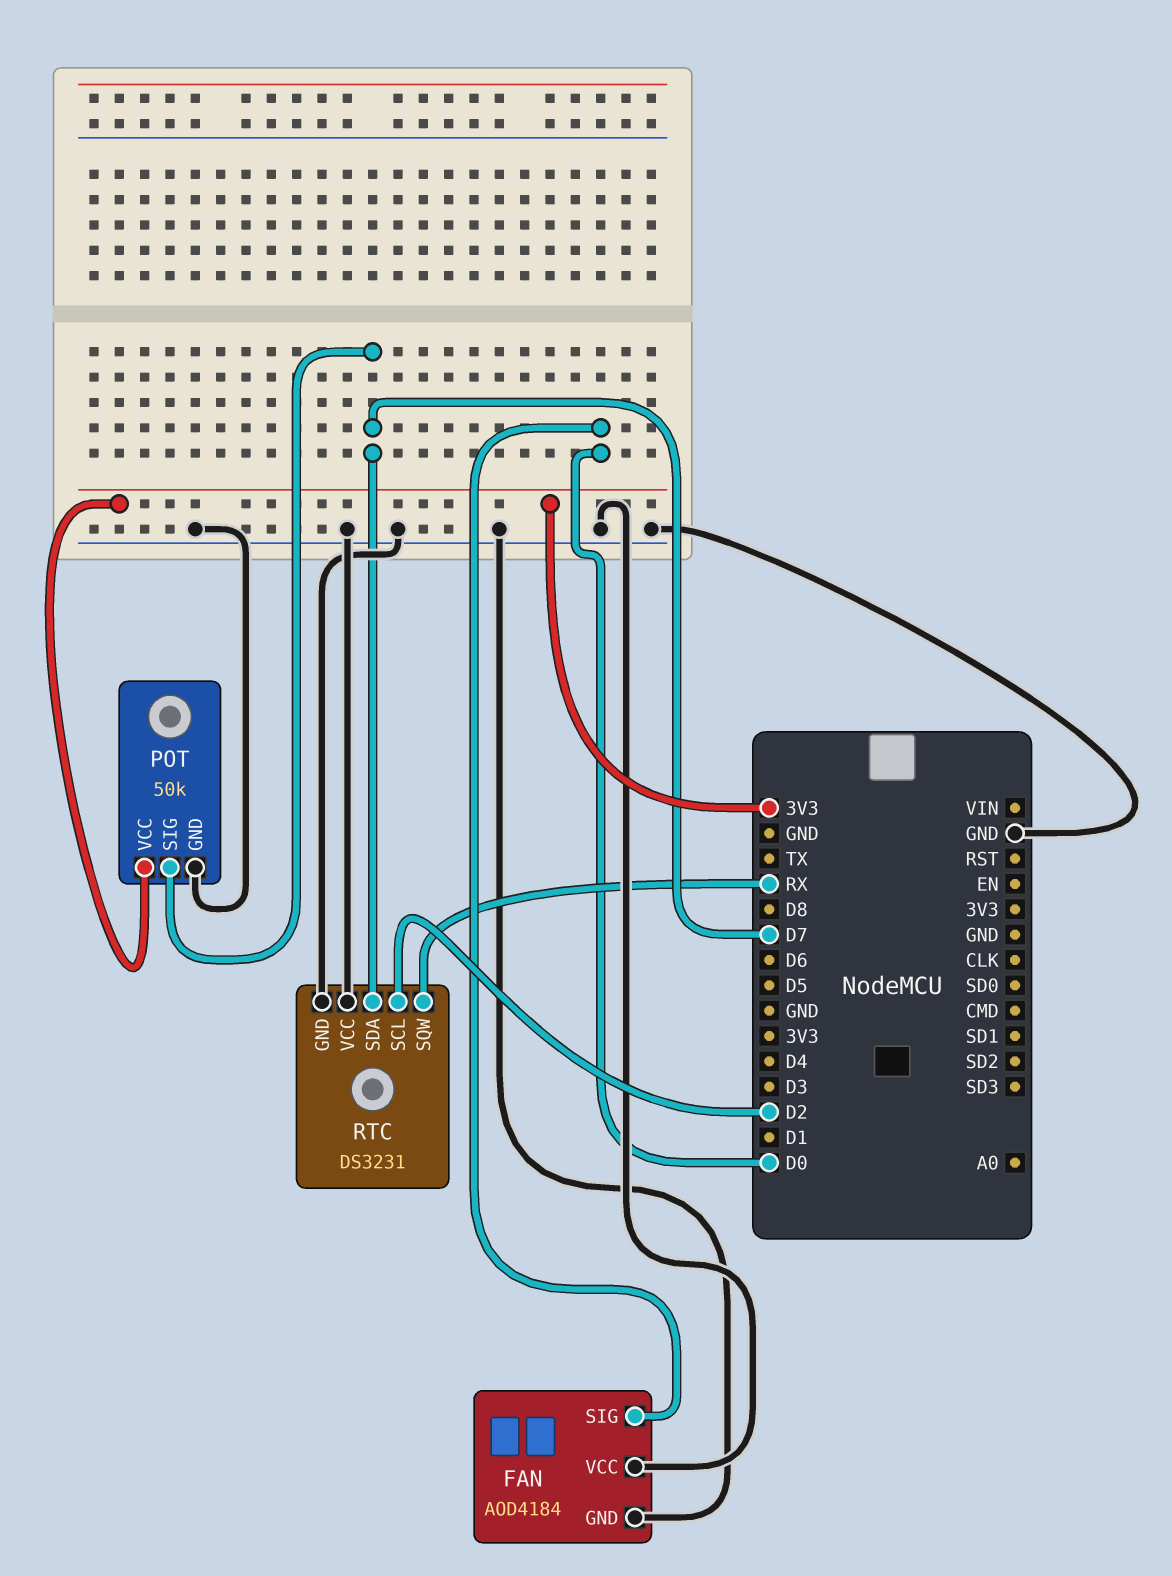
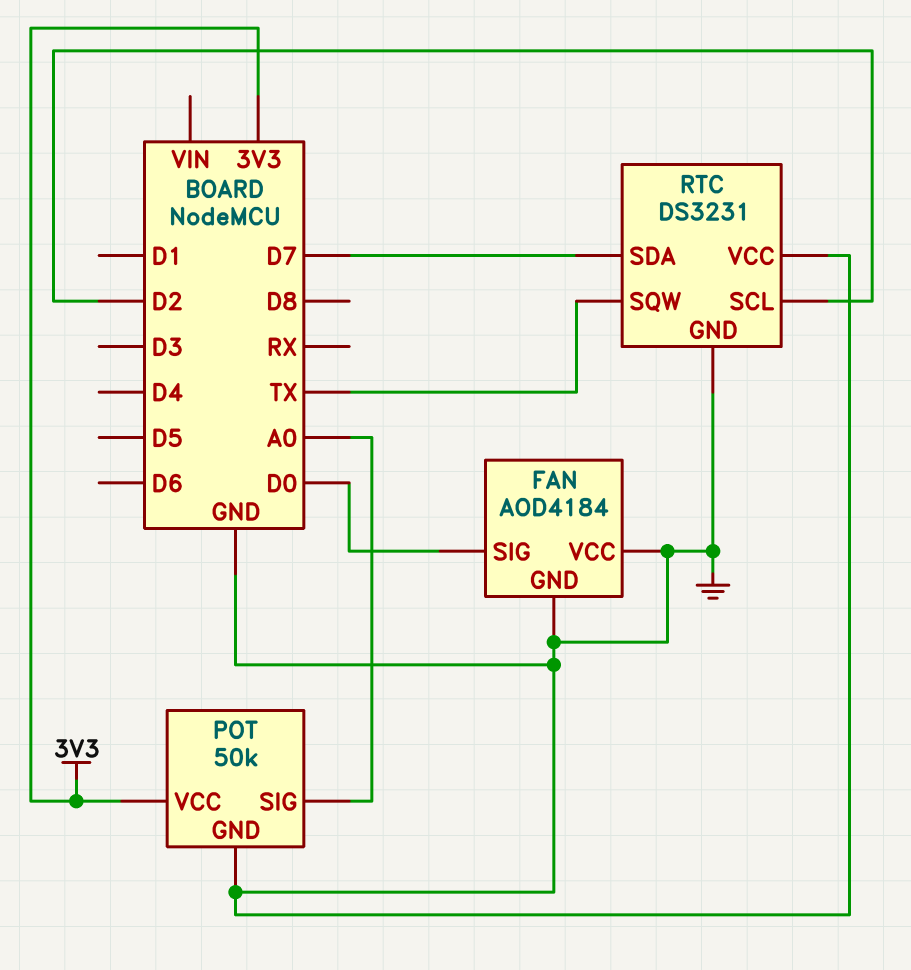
POT pin SIG: D7 -> A0
RTC pin SQW: RX -> TX

